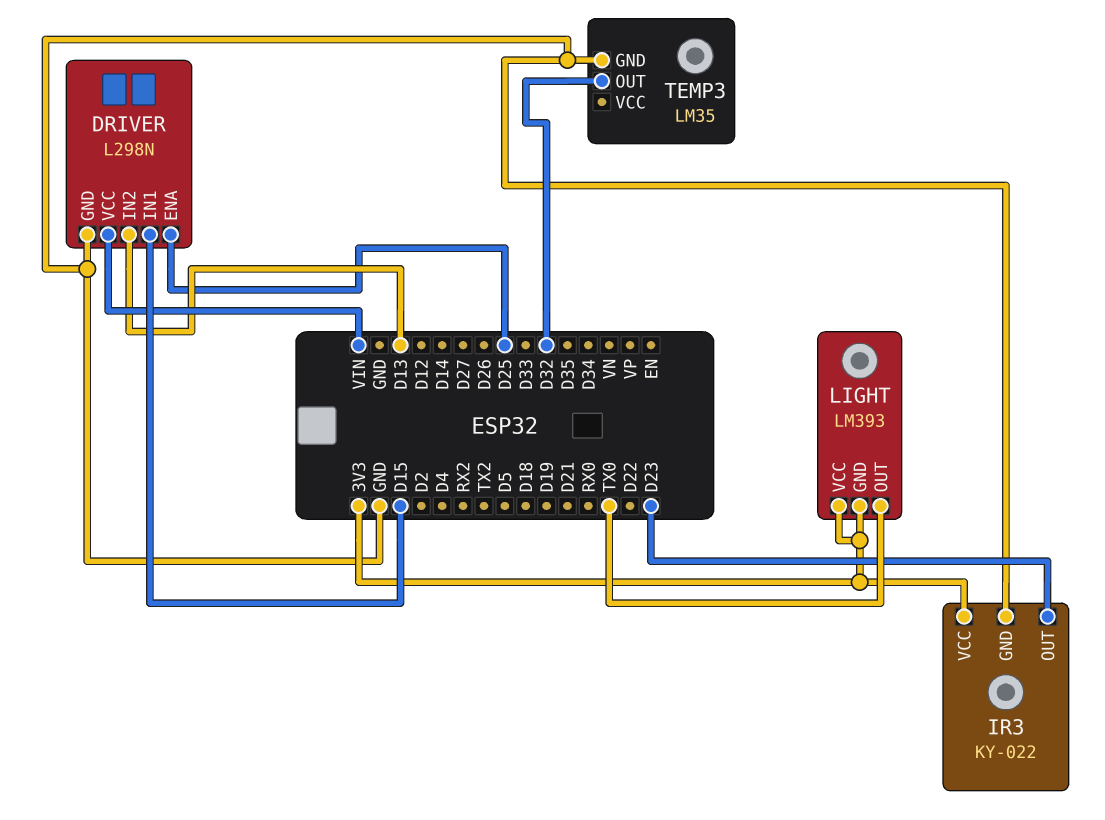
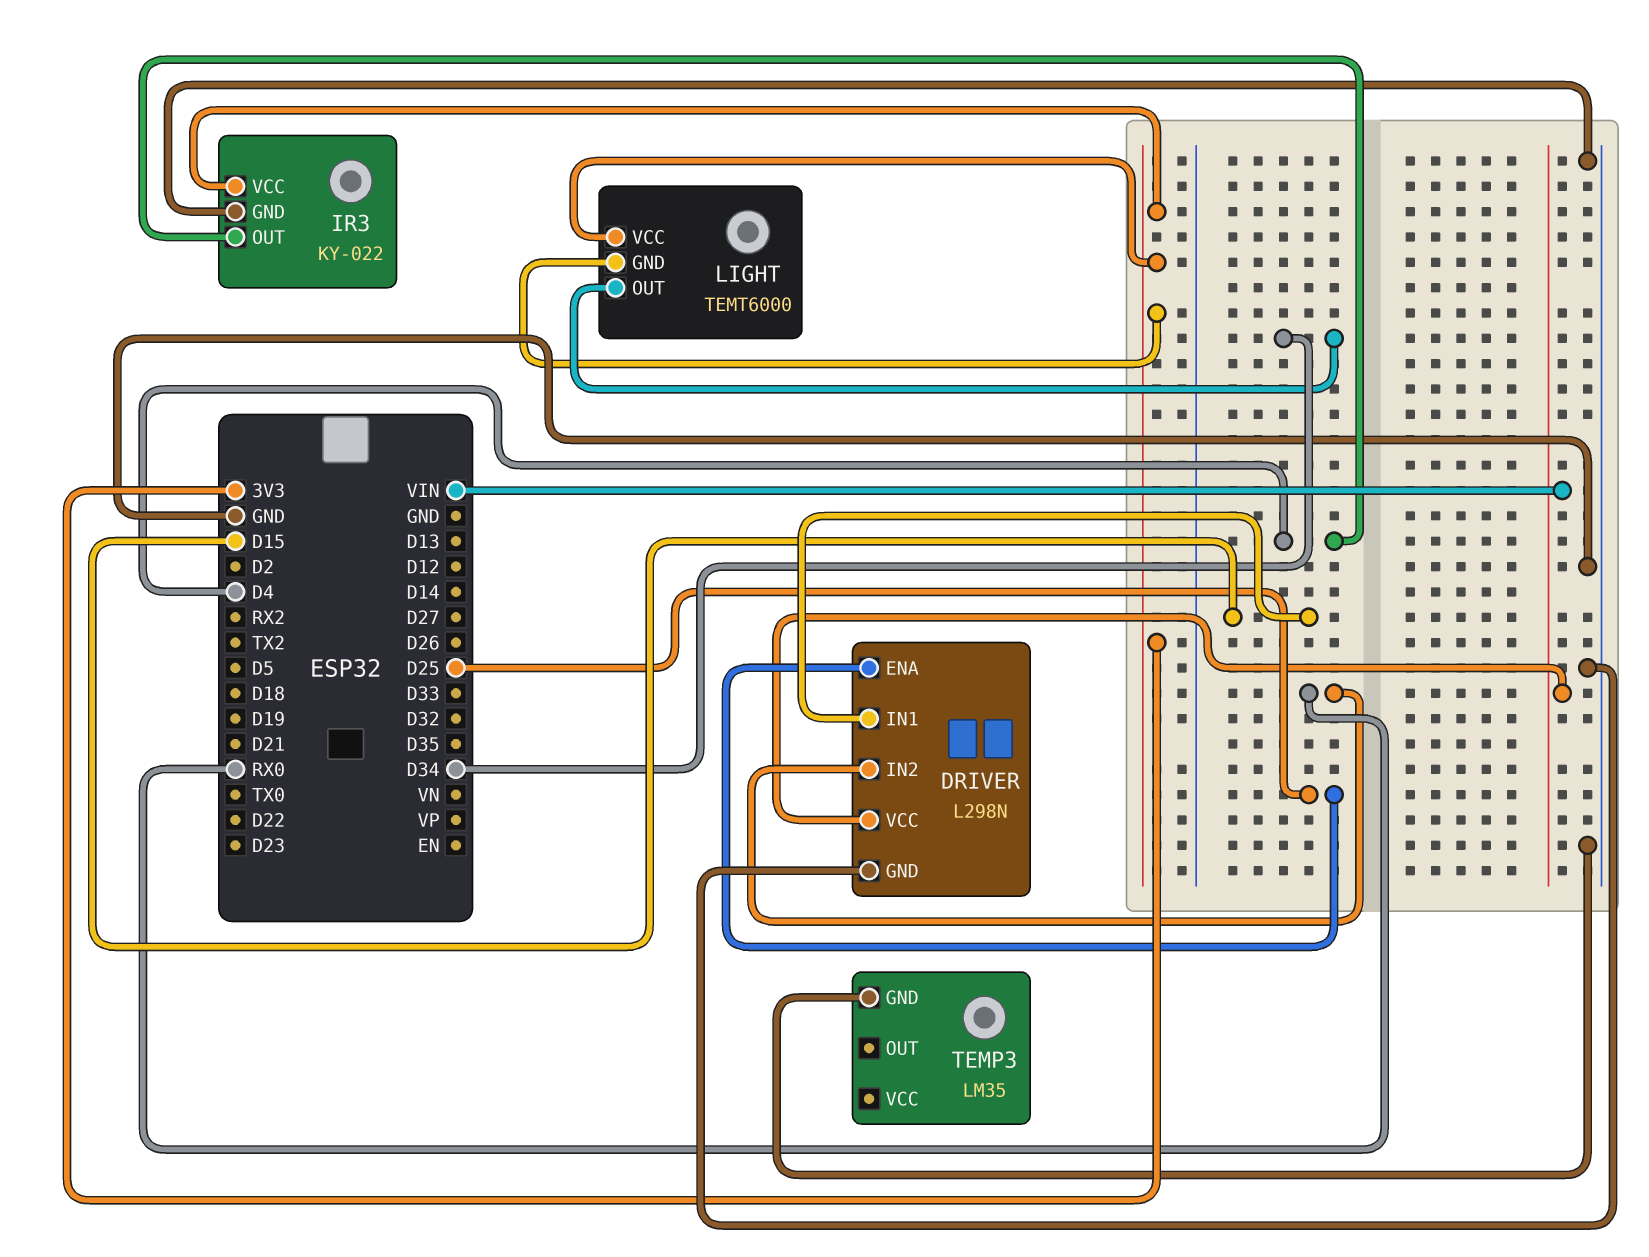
DRIVER pin IN2: D13 -> RX0
IR3 pin OUT: D23 -> D4
LIGHT: LM393 -> TEMT6000
LIGHT pin OUT: TX0 -> D34
TEMP3 pin OUT: D32 -> none

